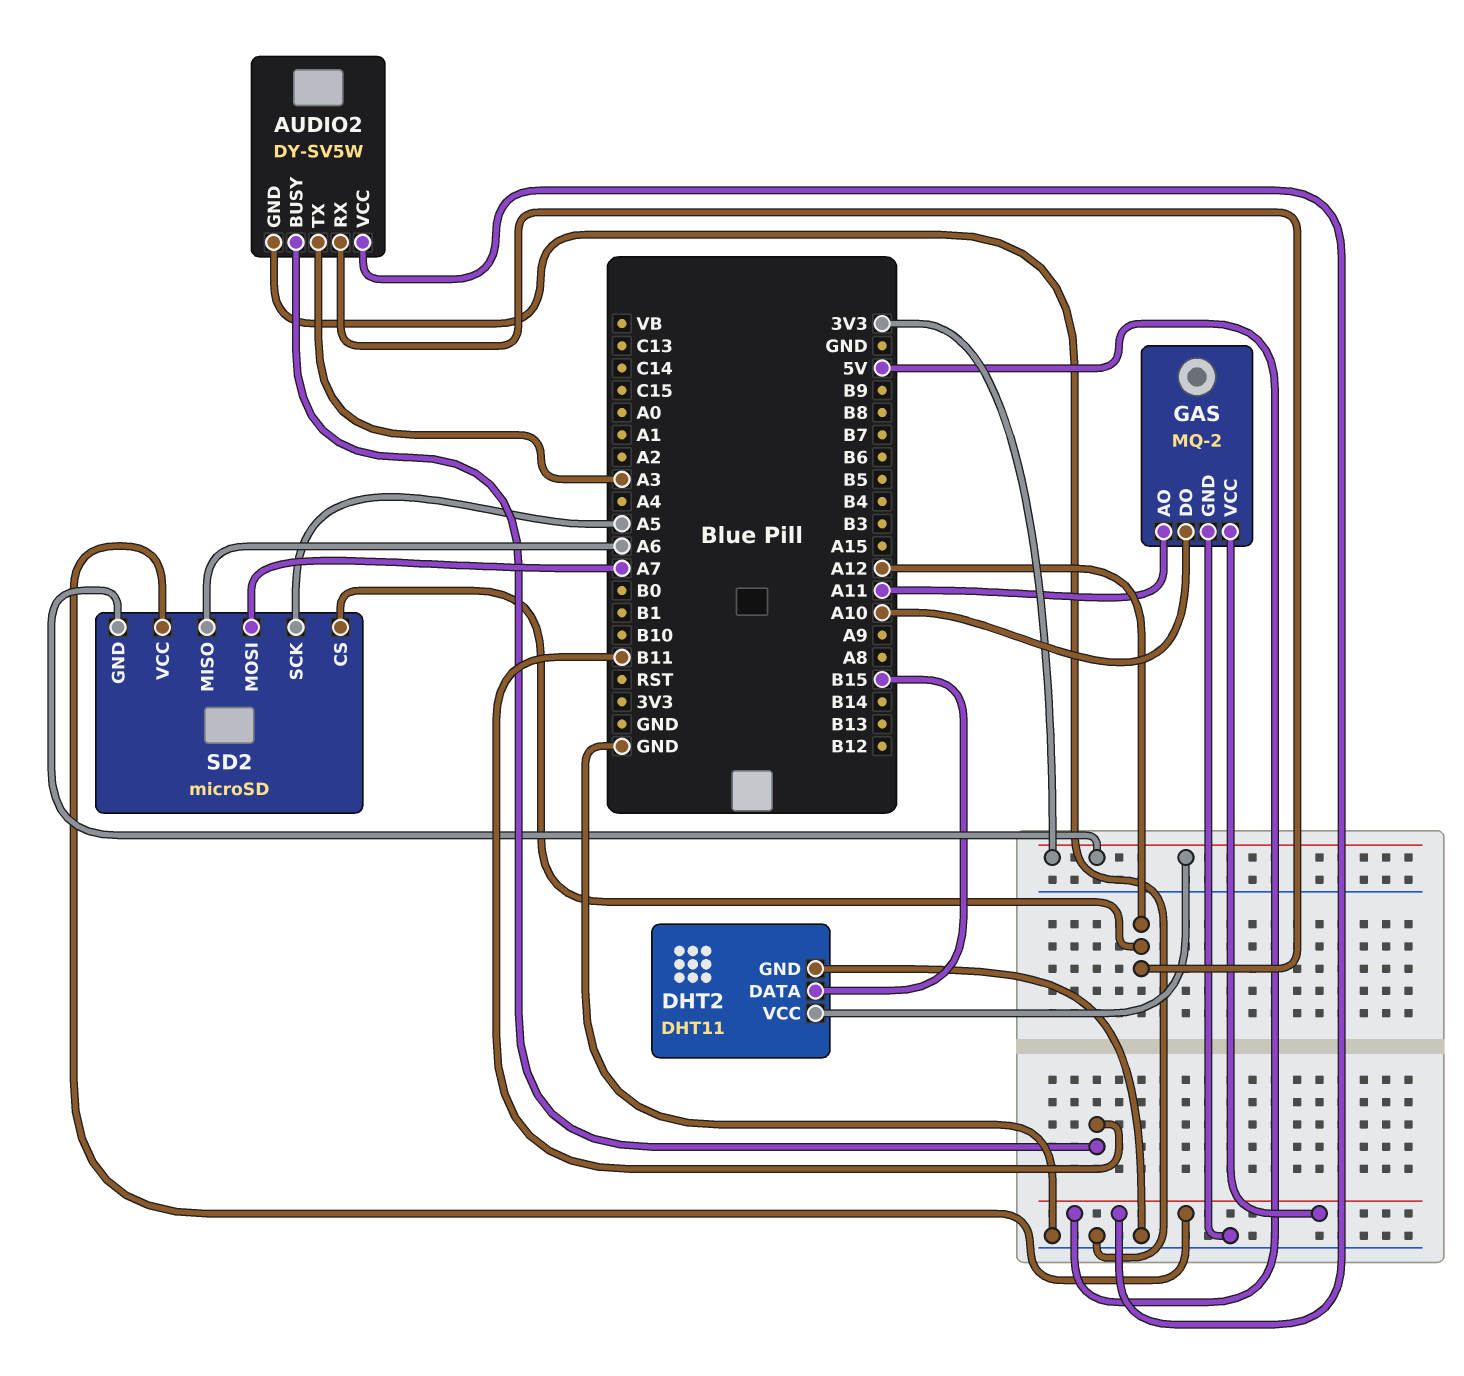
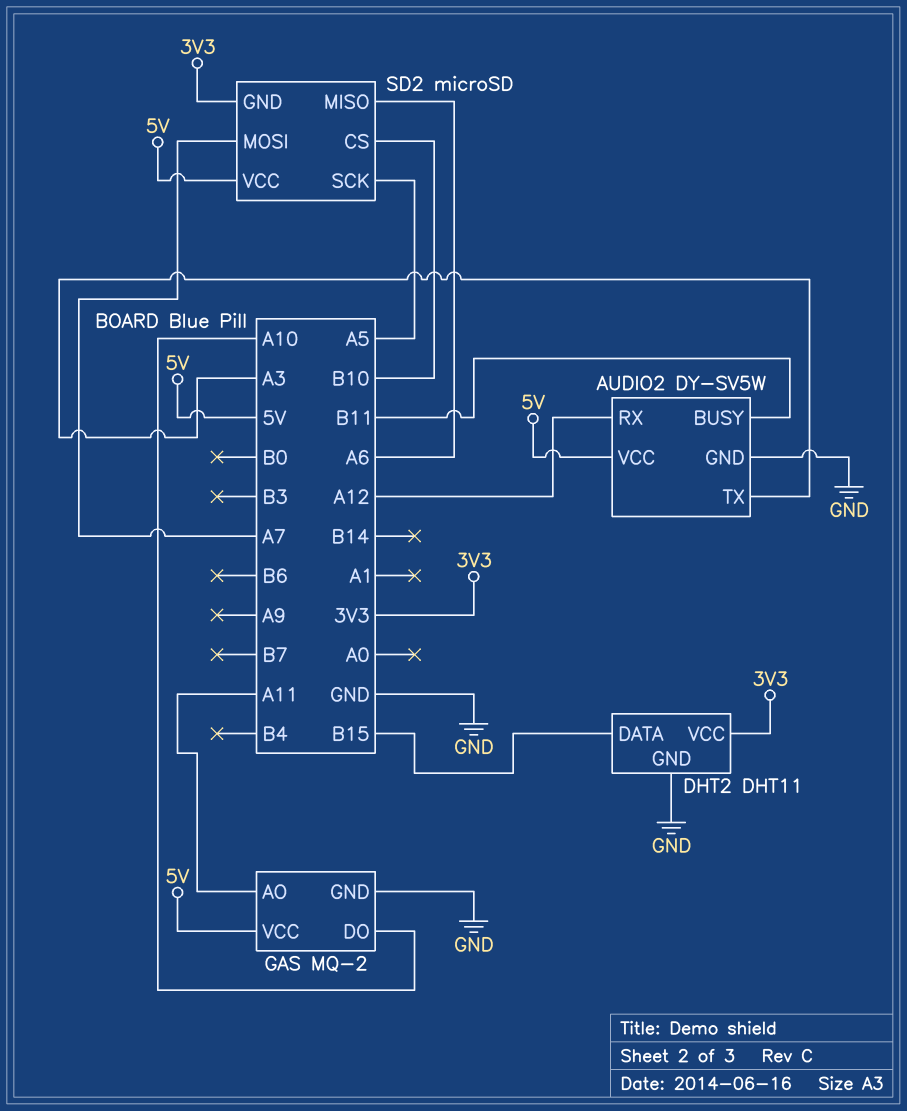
SD2 pin CS: A12 -> B10

